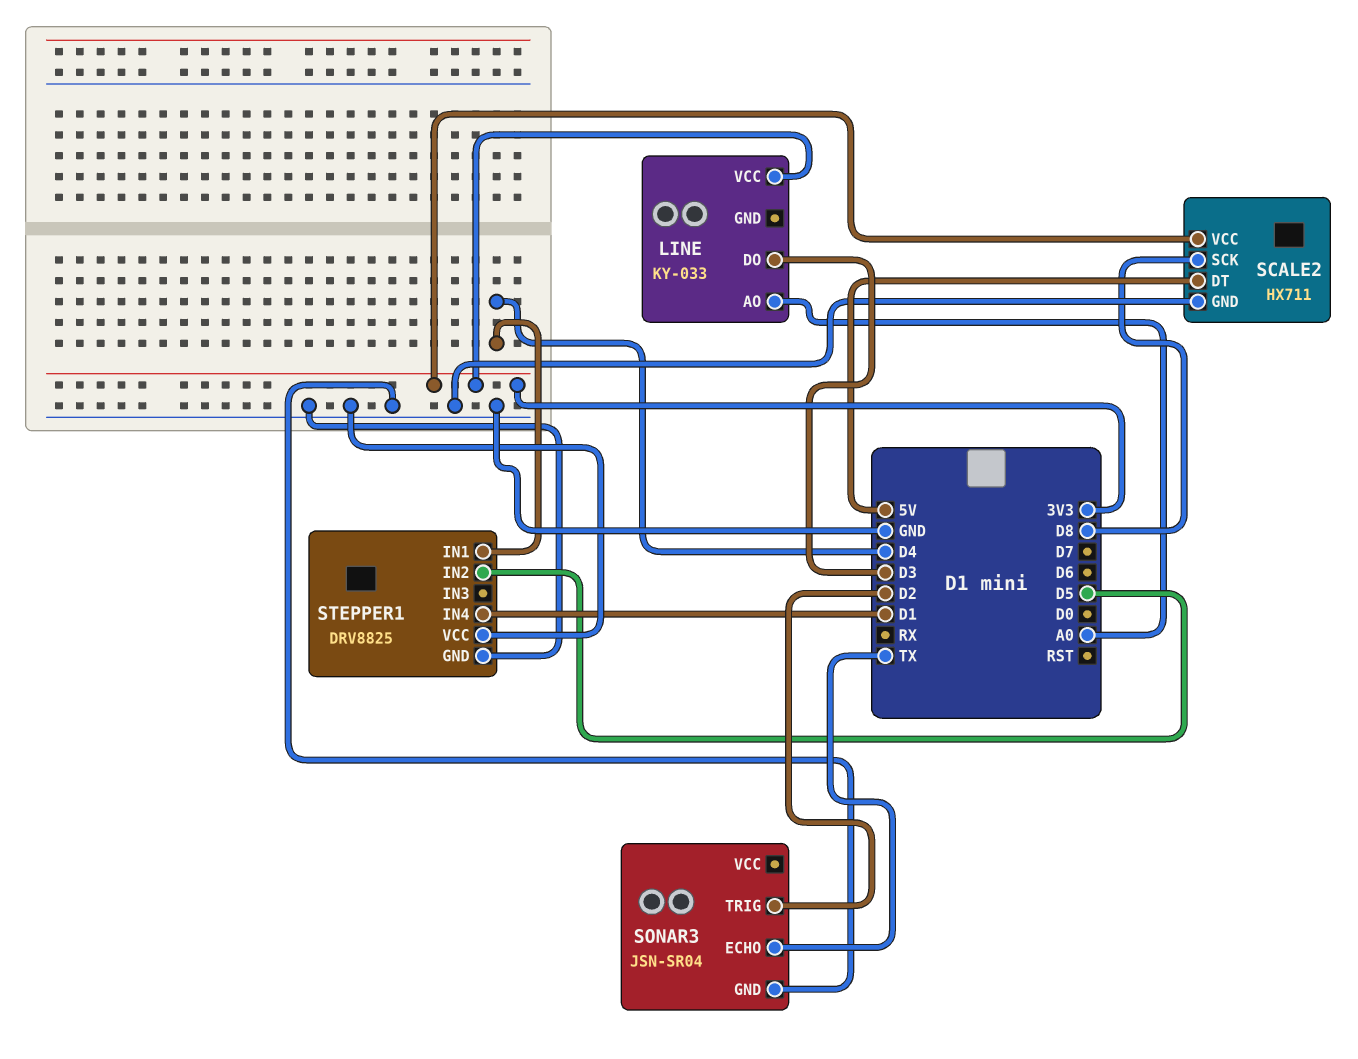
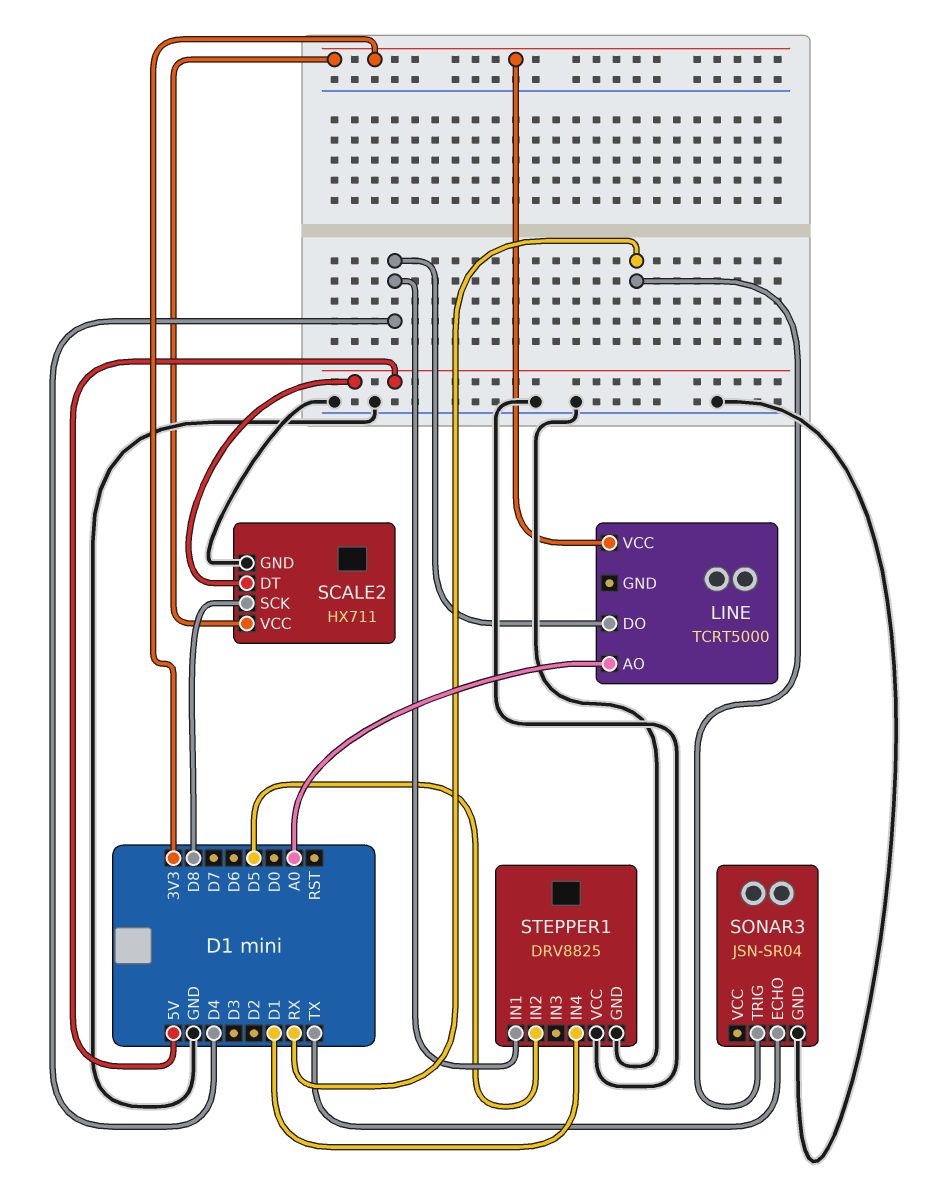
LINE: KY-033 -> TCRT5000
LINE pin DO: D3 -> D4
SONAR3 pin TRIG: D2 -> RX

